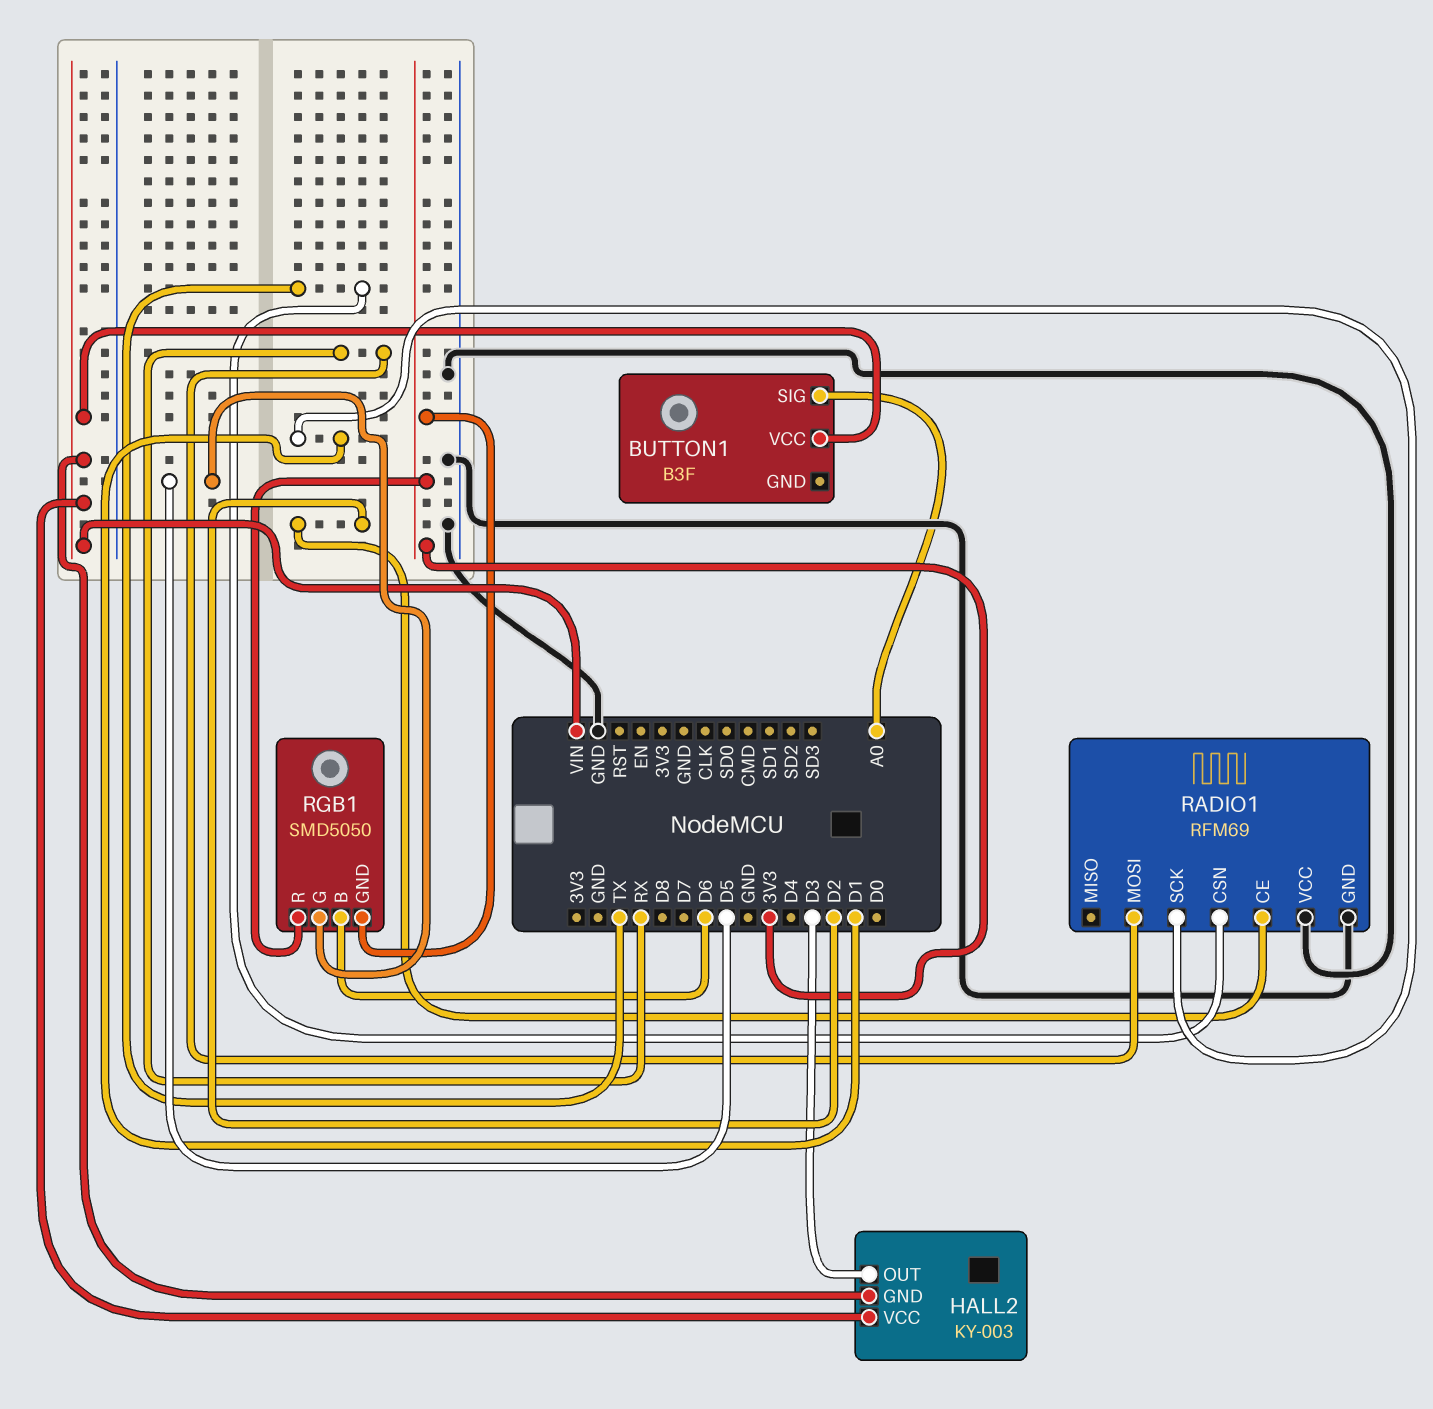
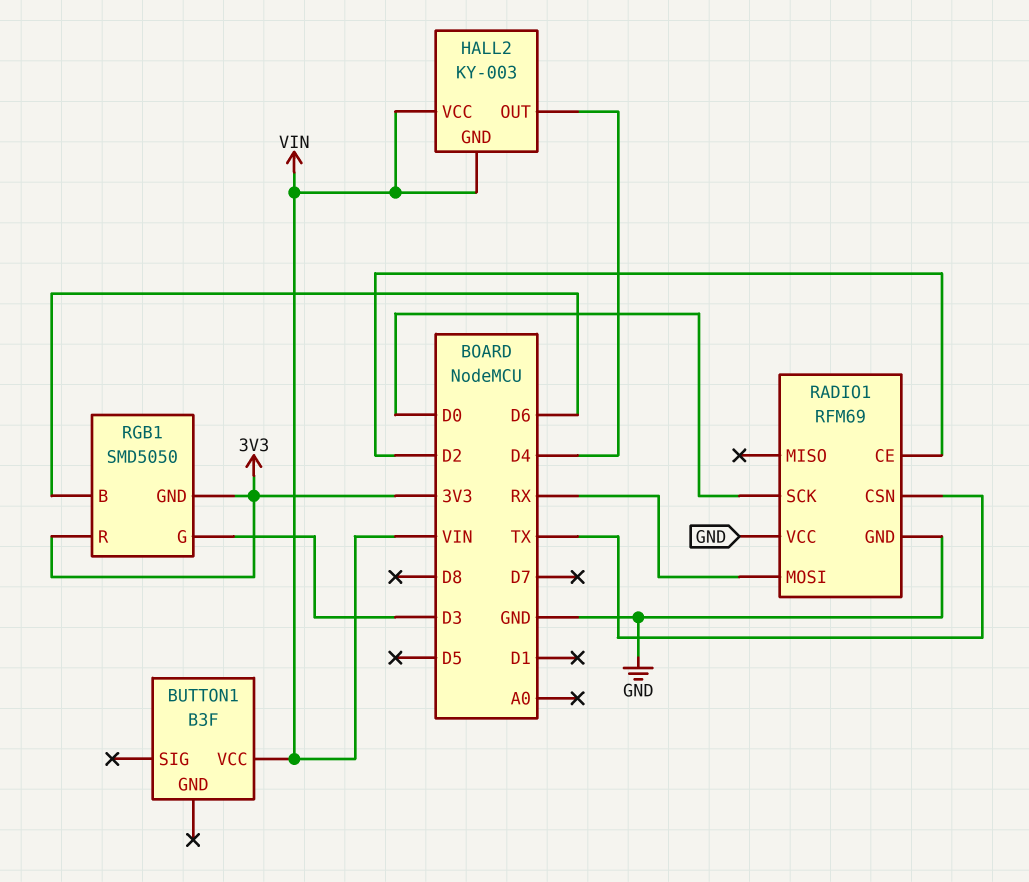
BUTTON1 pin SIG: A0 -> none
HALL2 pin OUT: D3 -> D4
RADIO1 pin SCK: D1 -> D0
RGB1 pin G: D5 -> D3

